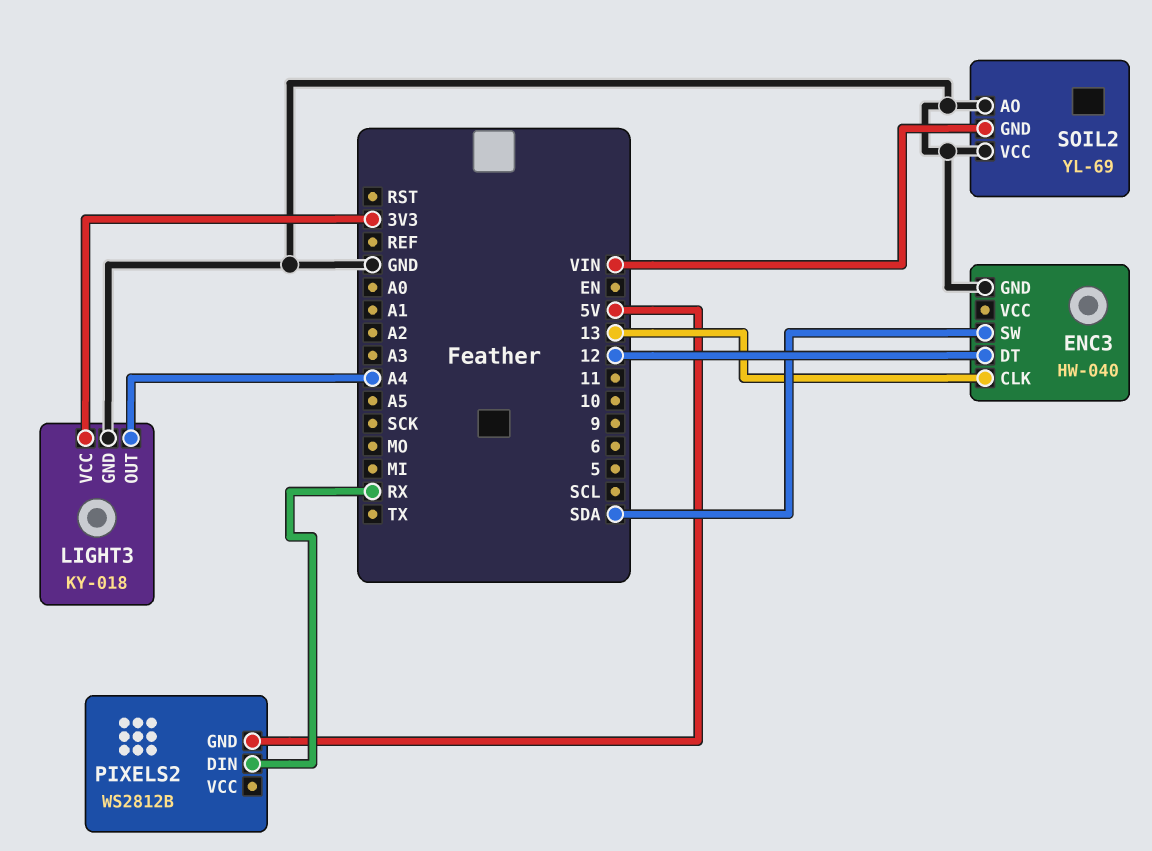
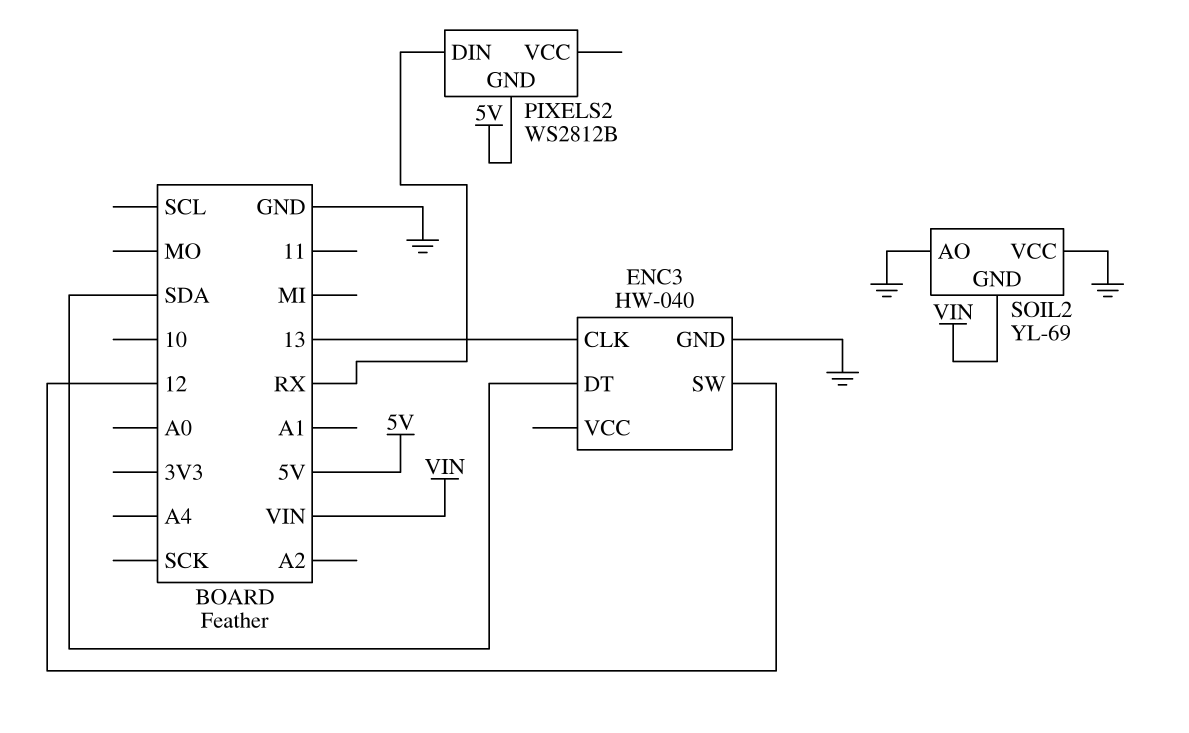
ENC3 pin DT: 12 -> SDA
ENC3 pin SW: SDA -> 12
LIGHT3: KY-018 -> none
LIGHT3 pin GND: GND -> none
LIGHT3 pin OUT: A4 -> none
LIGHT3 pin VCC: 3V3 -> none

